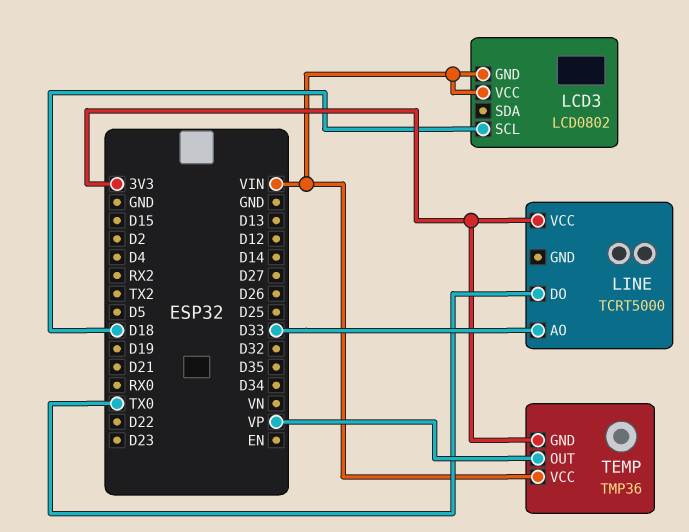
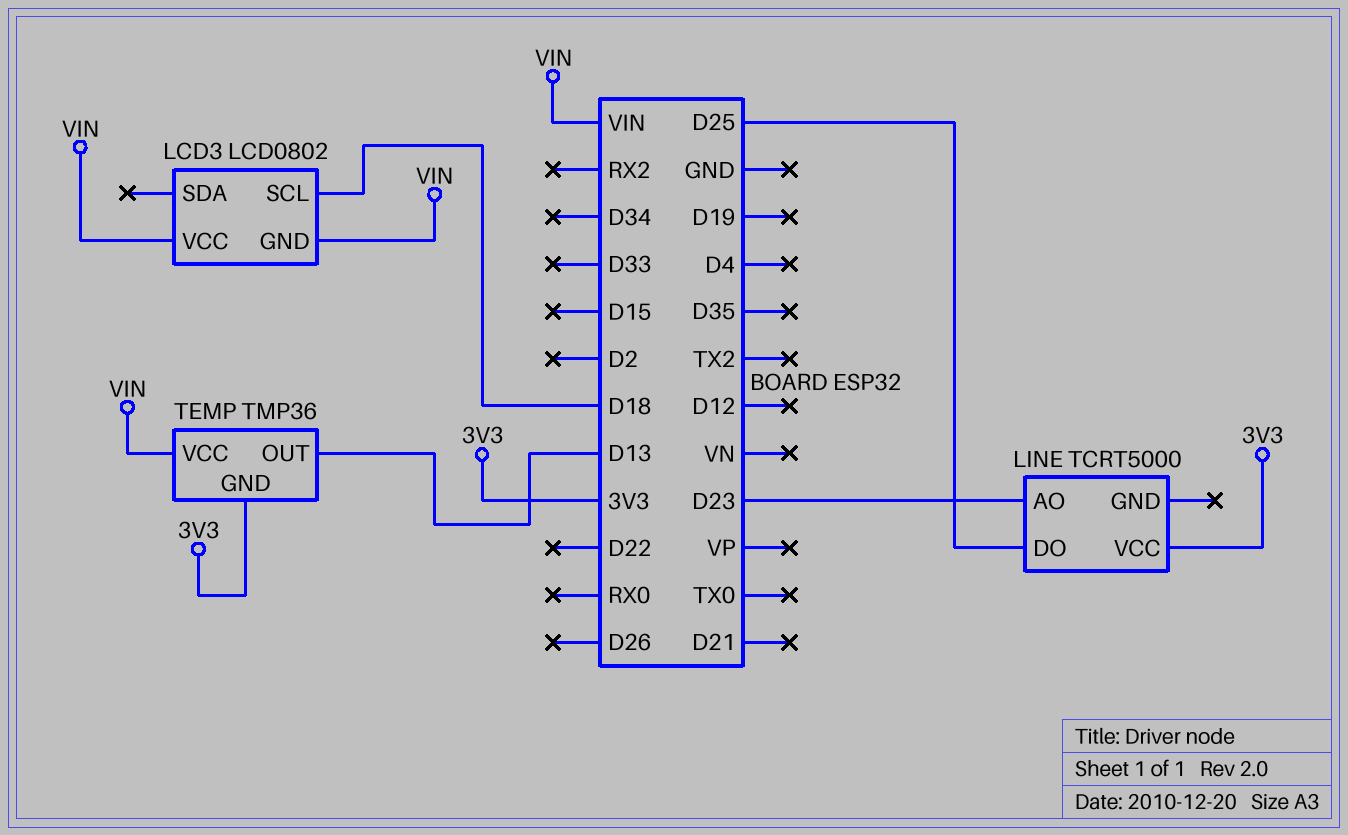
LINE pin AO: D33 -> D23
LINE pin DO: TX0 -> D25
TEMP pin OUT: VP -> D13

